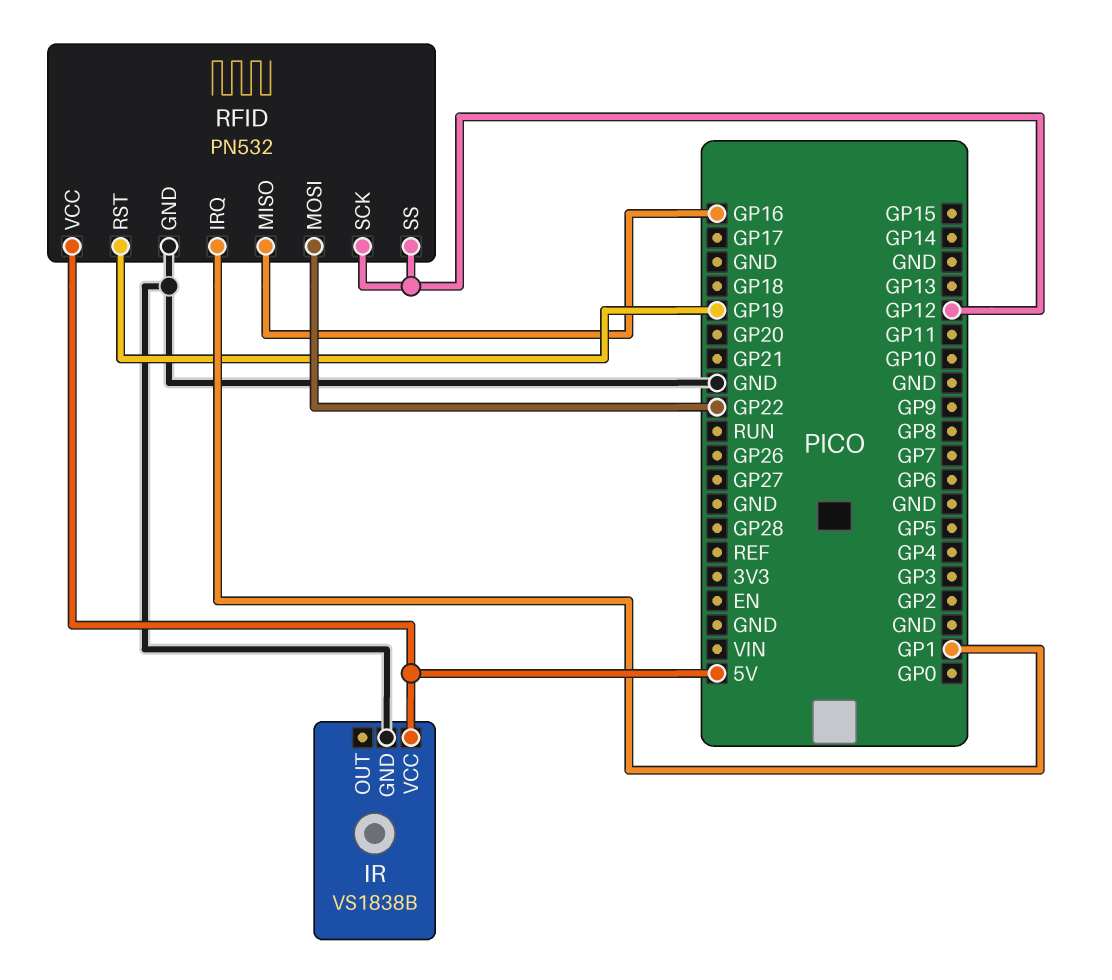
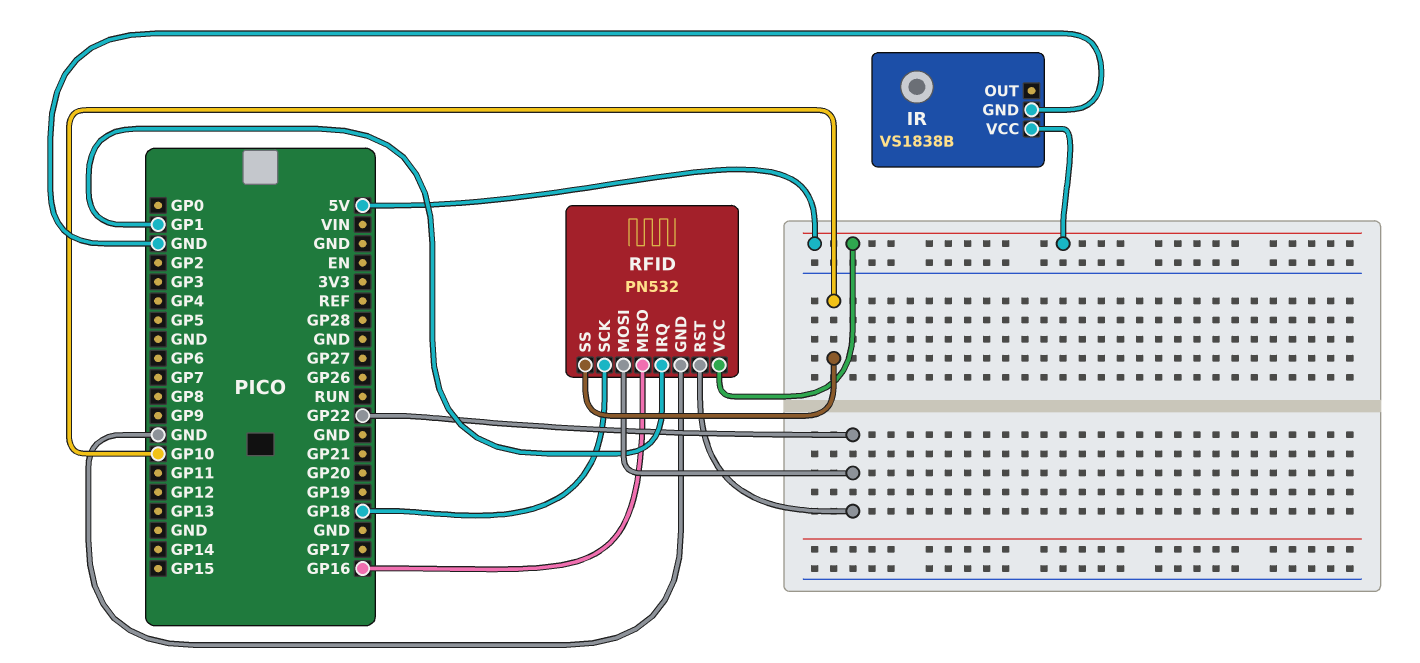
RFID pin RST: GP19 -> GP22
RFID pin SCK: GP12 -> GP18
RFID pin SS: GP12 -> GP10

